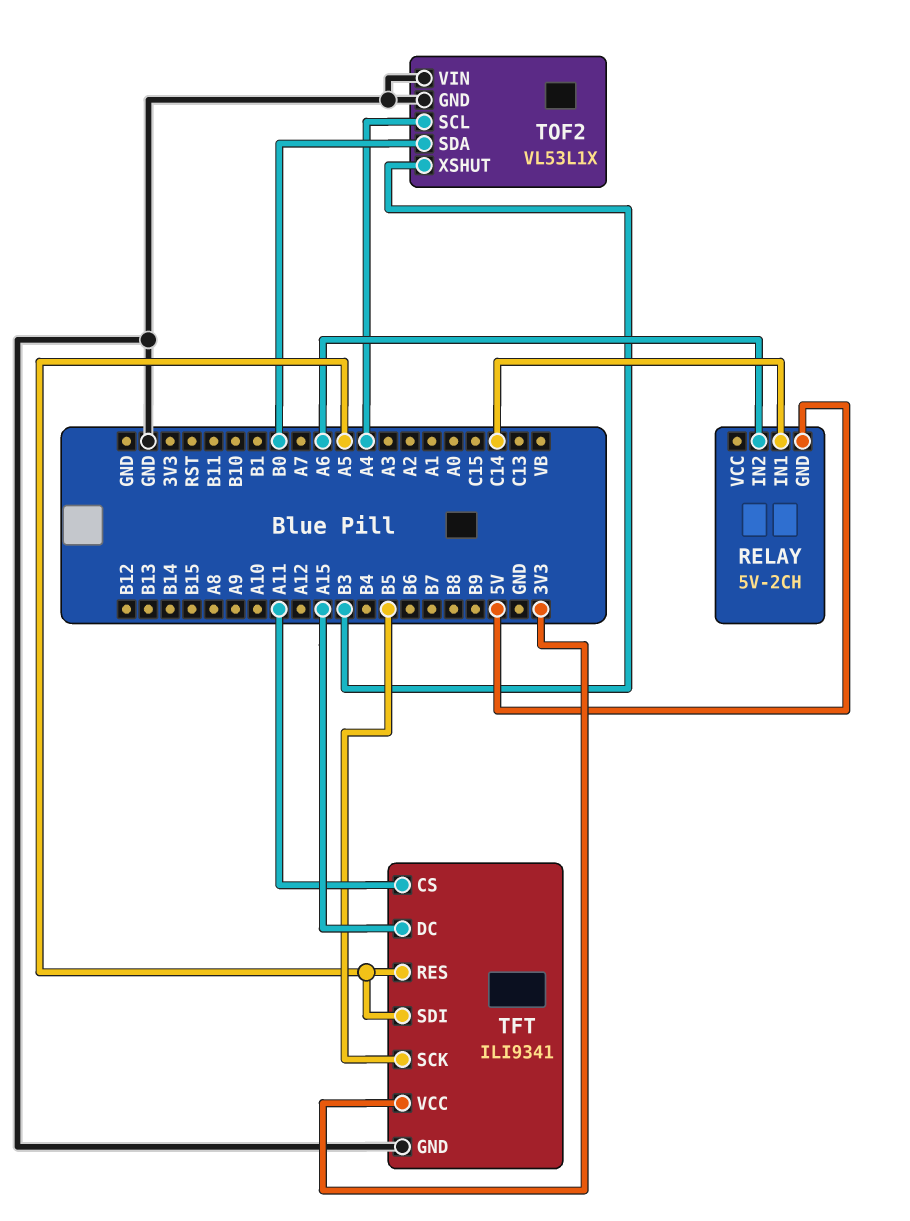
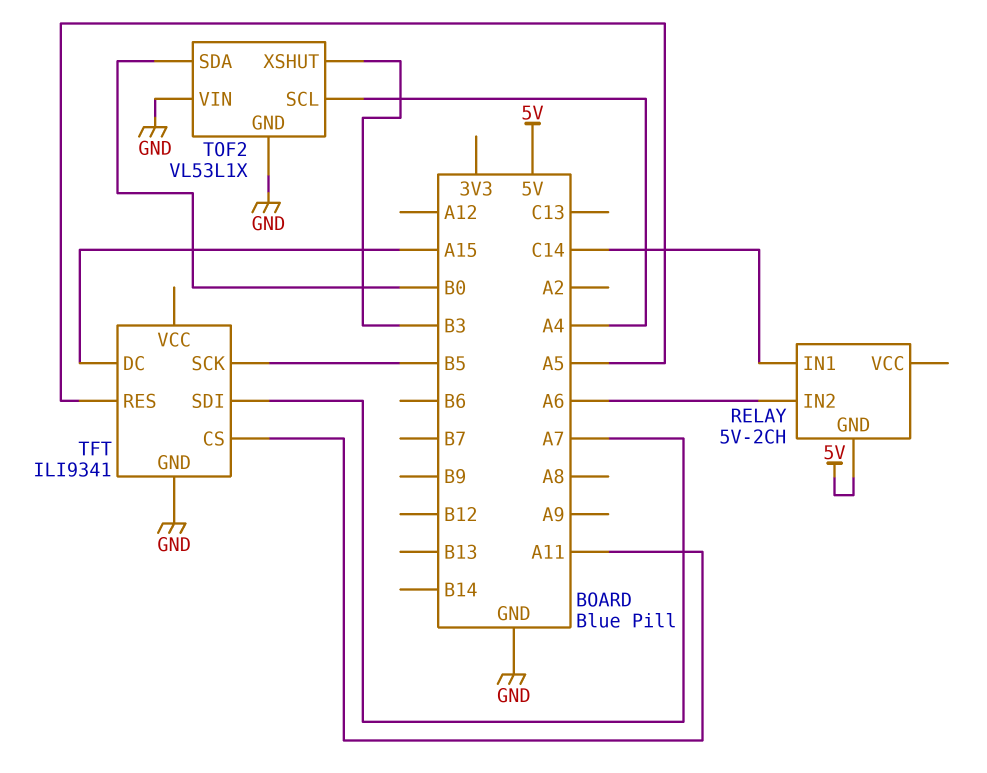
TFT pin SDI: A5 -> A7
TFT pin VCC: 3V3 -> none

